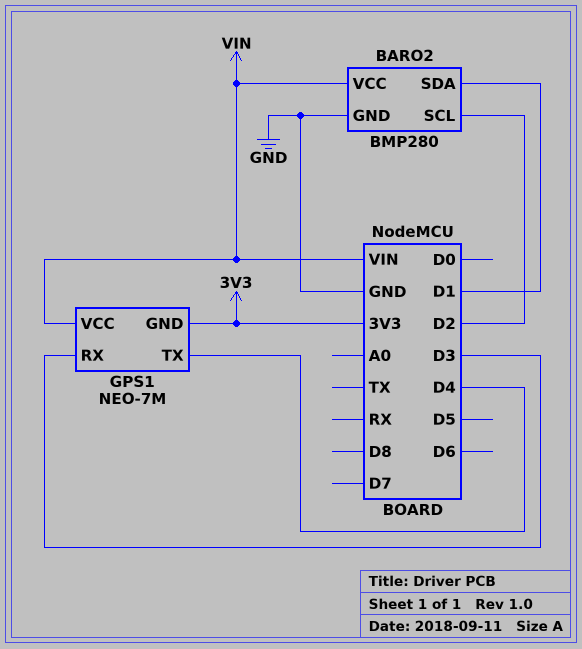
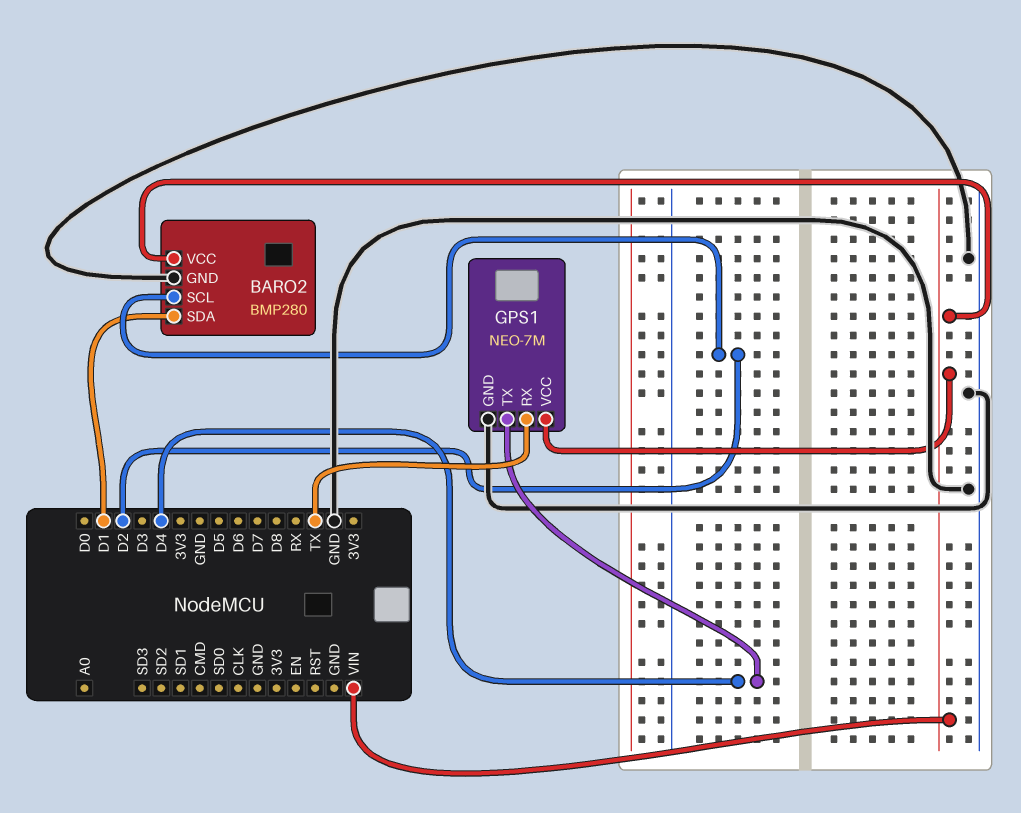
GPS1 pin GND: 3V3 -> GND
GPS1 pin RX: D3 -> TX

